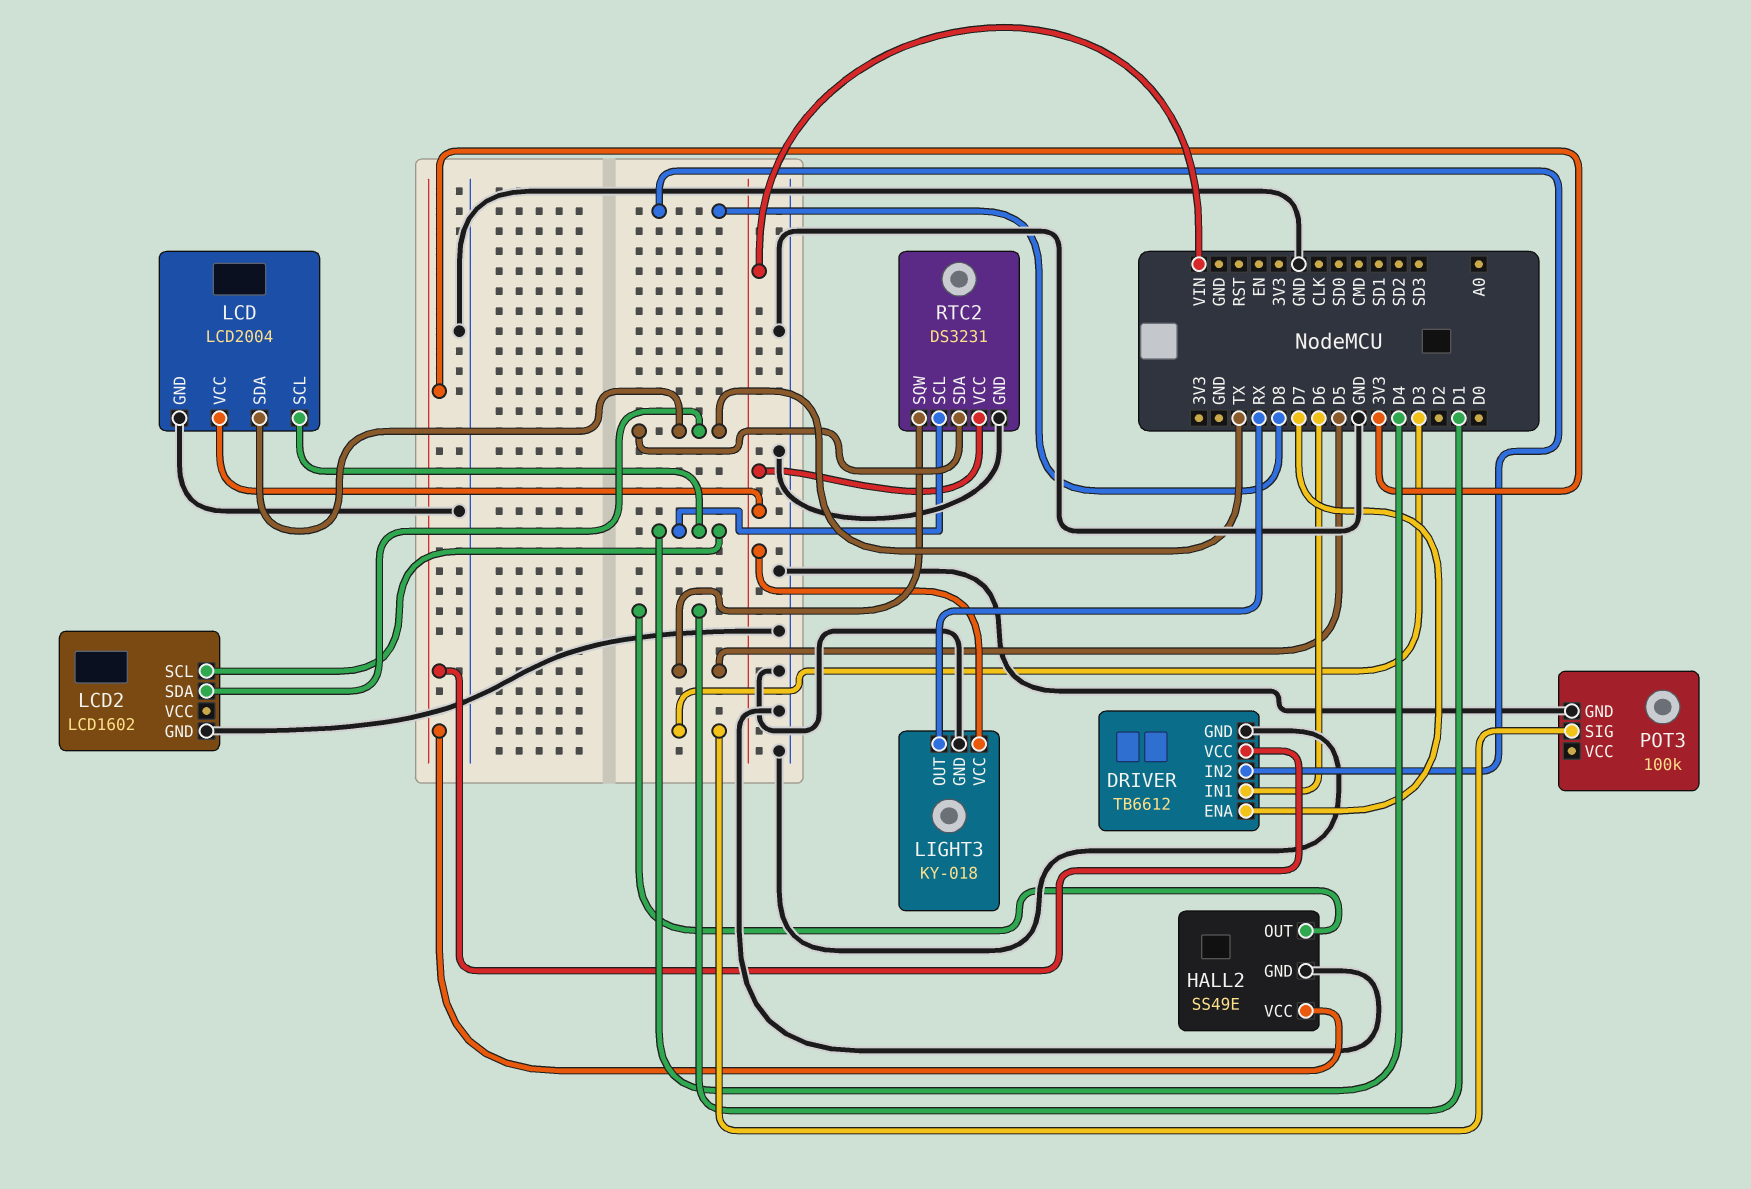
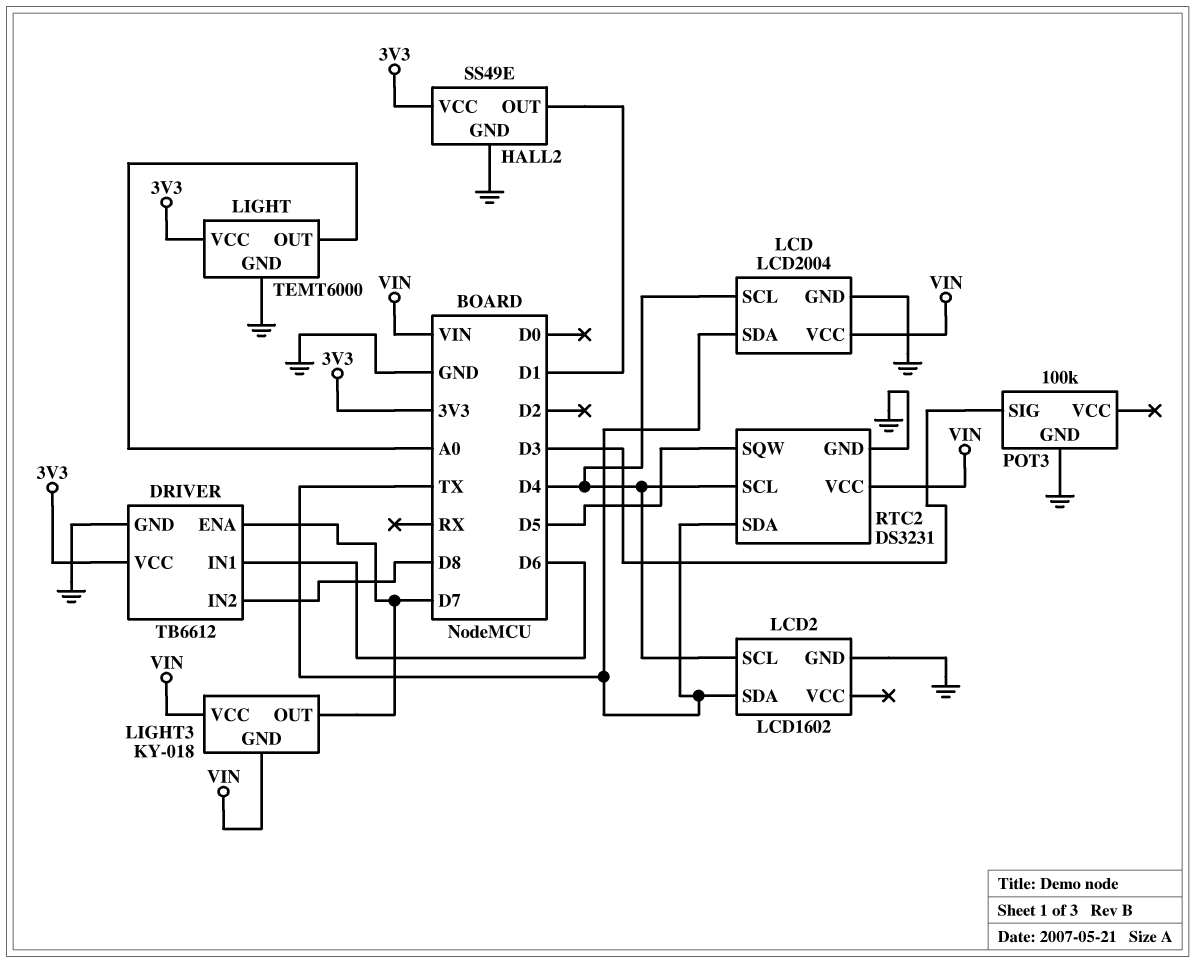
LIGHT: none -> TEMT6000
LIGHT pin GND: none -> GND
LIGHT pin OUT: none -> A0
LIGHT pin VCC: none -> 3V3
LIGHT3 pin GND: GND -> VIN
LIGHT3 pin OUT: RX -> D7

